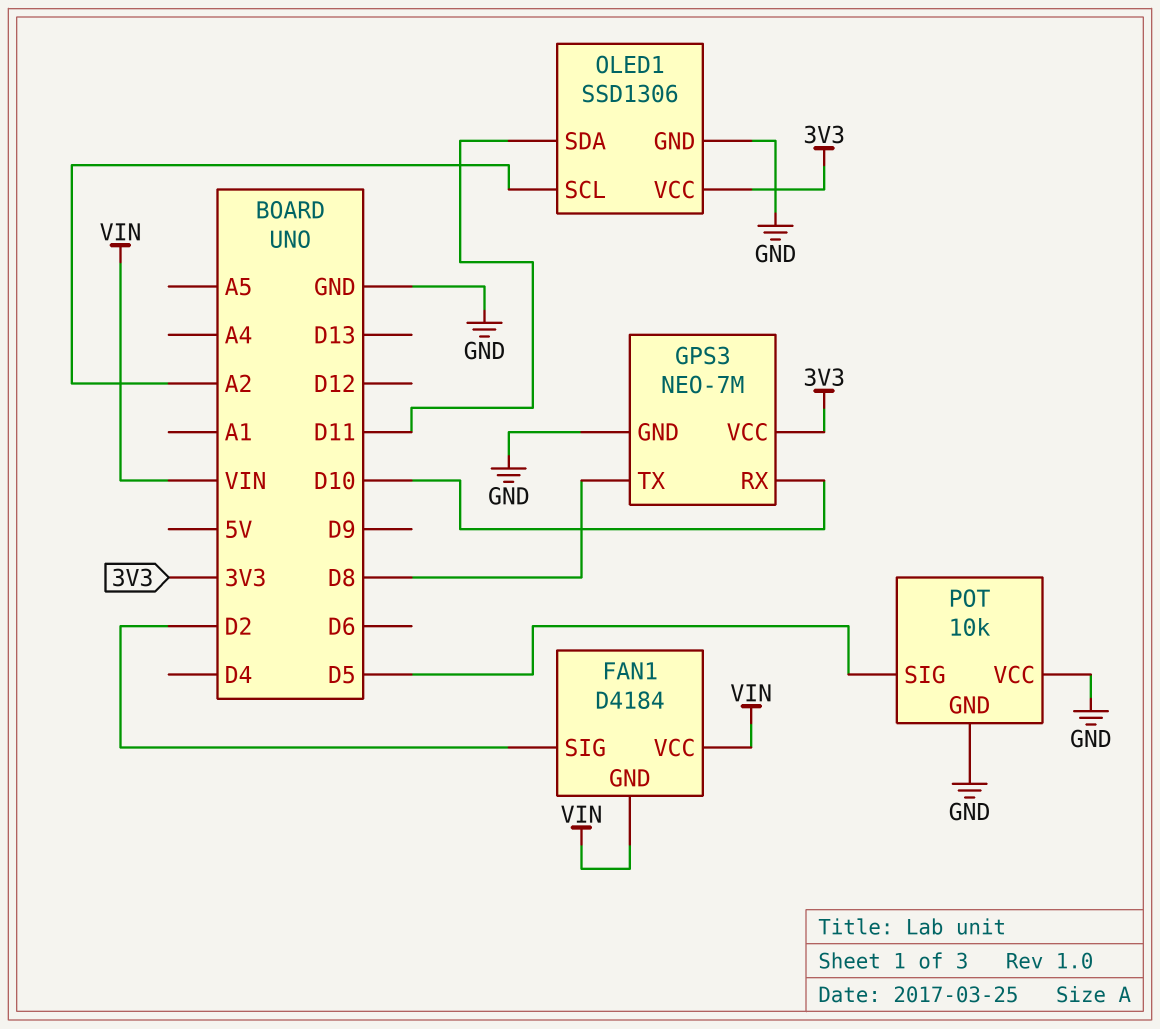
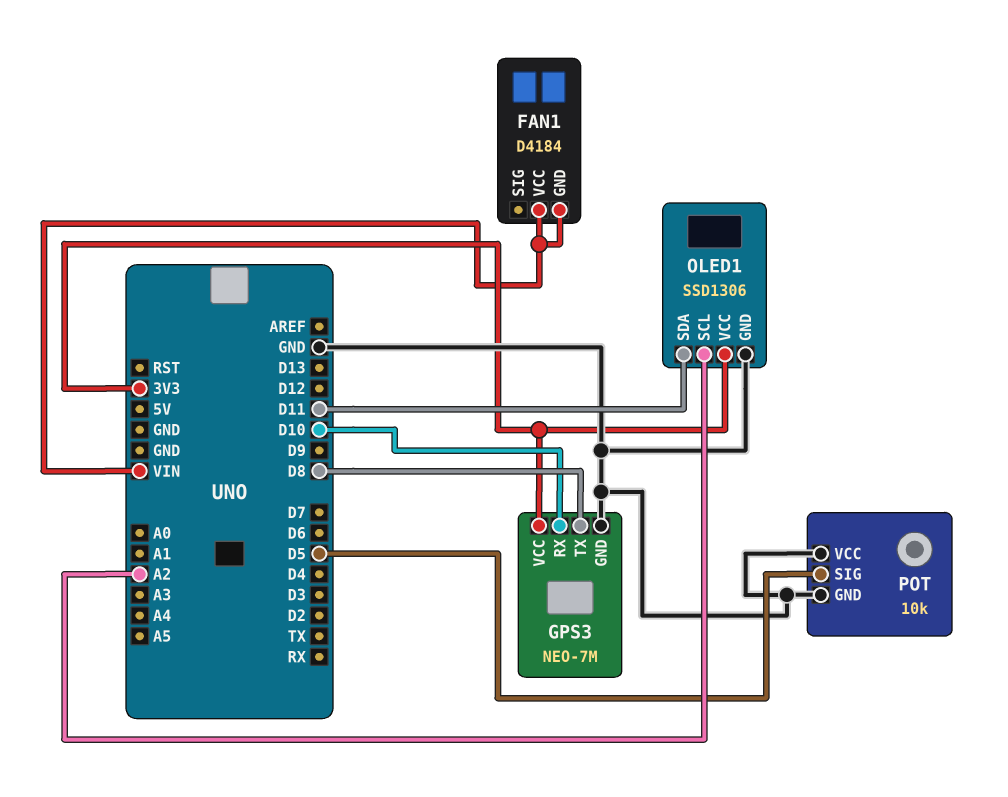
FAN1 pin SIG: D2 -> none

